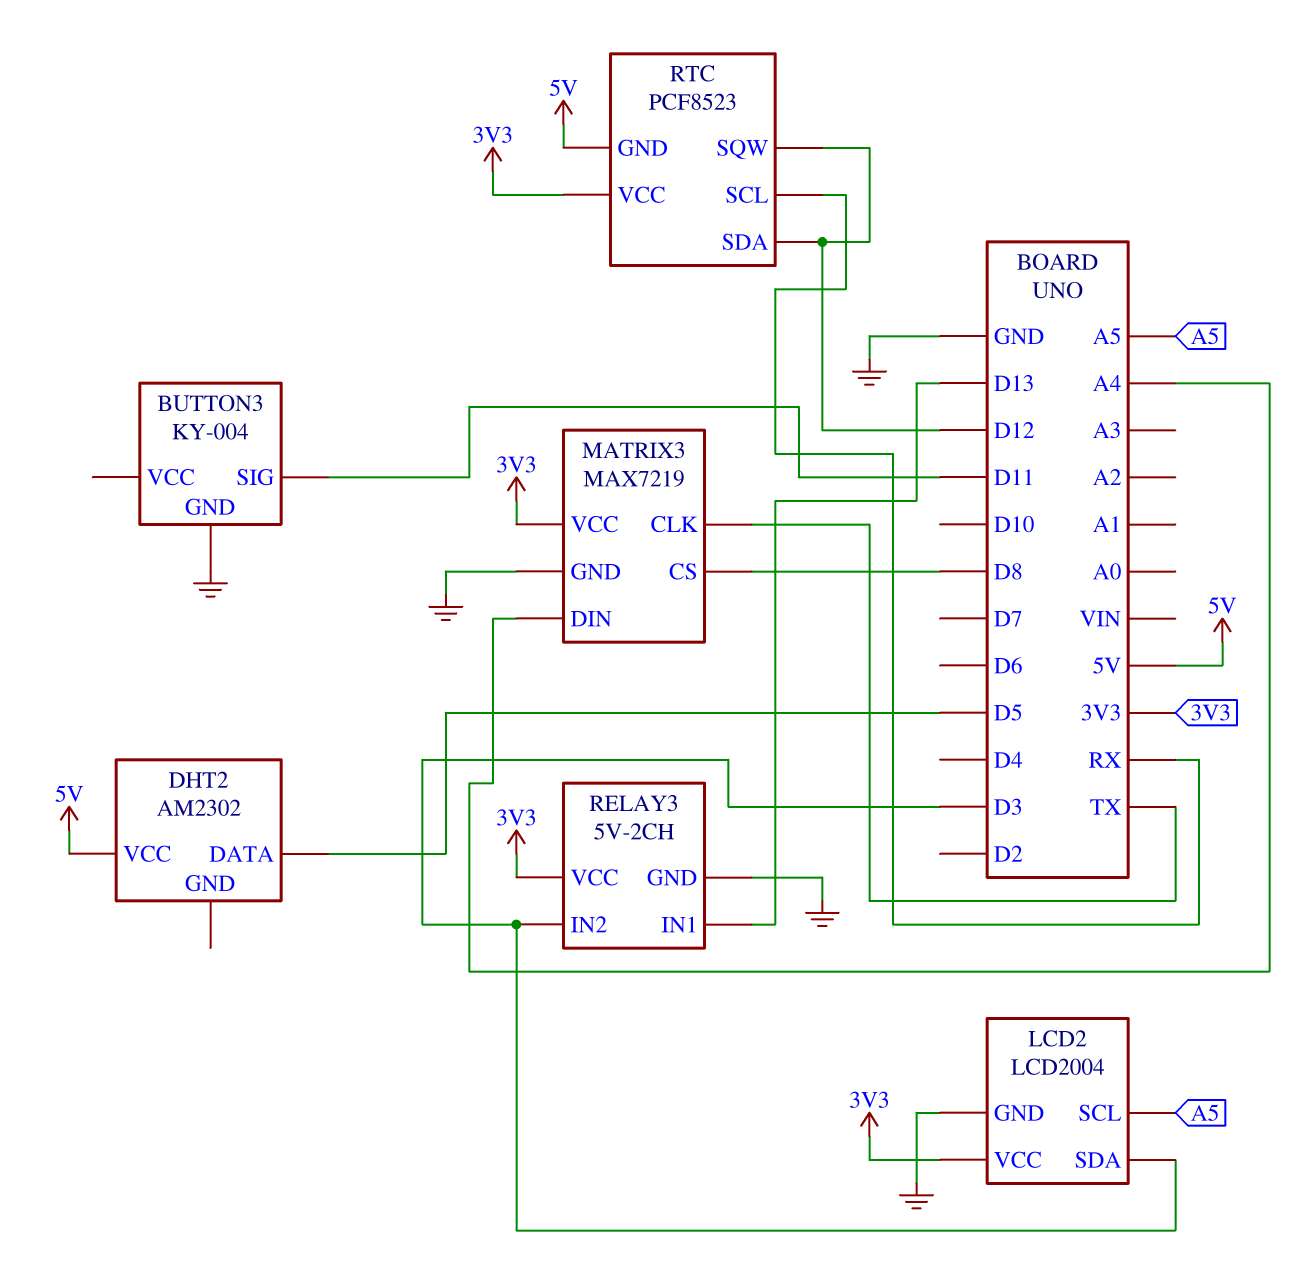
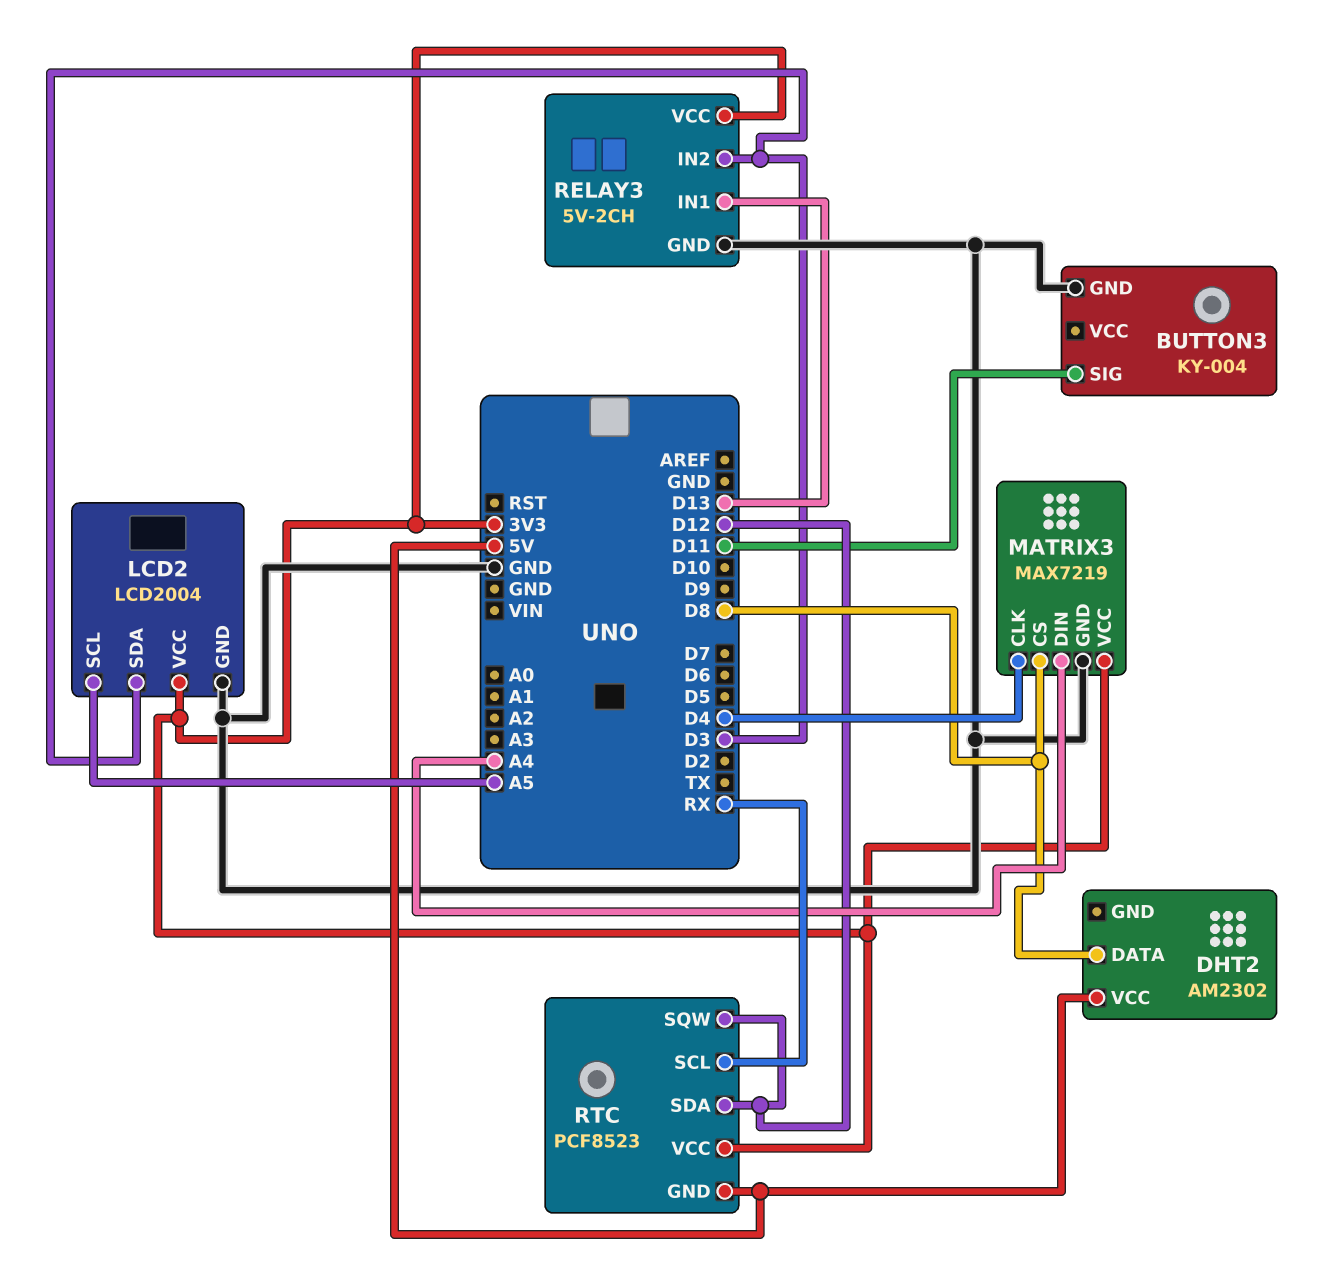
DHT2 pin DATA: D5 -> D8
MATRIX3 pin CLK: TX -> D4

